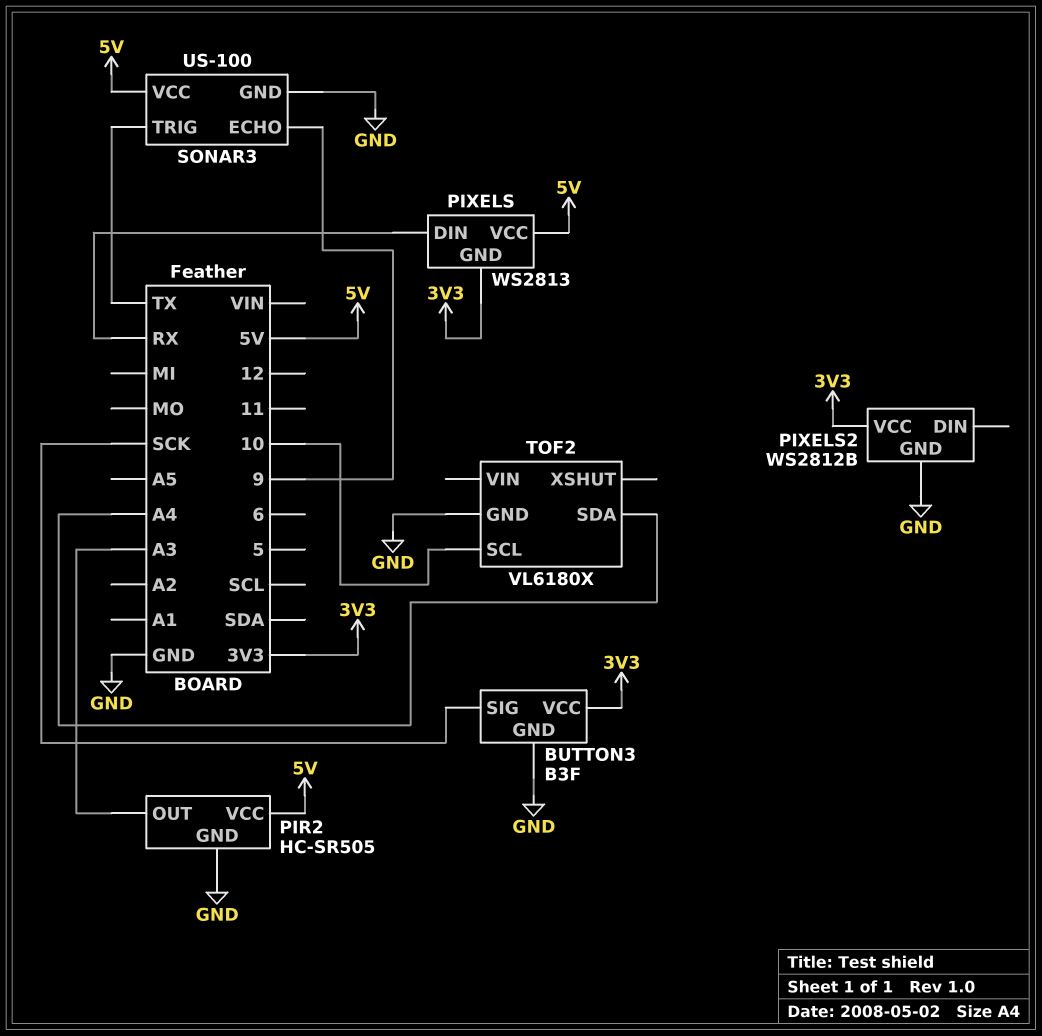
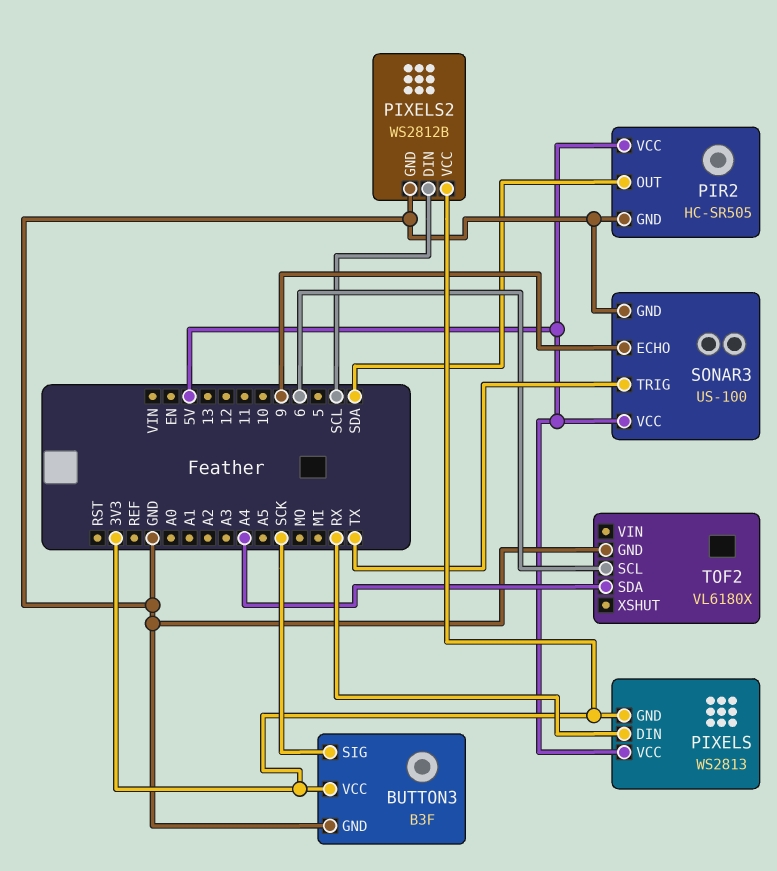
PIR2 pin OUT: A3 -> SDA
PIXELS2 pin DIN: none -> SCL
TOF2 pin SCL: 10 -> 6

